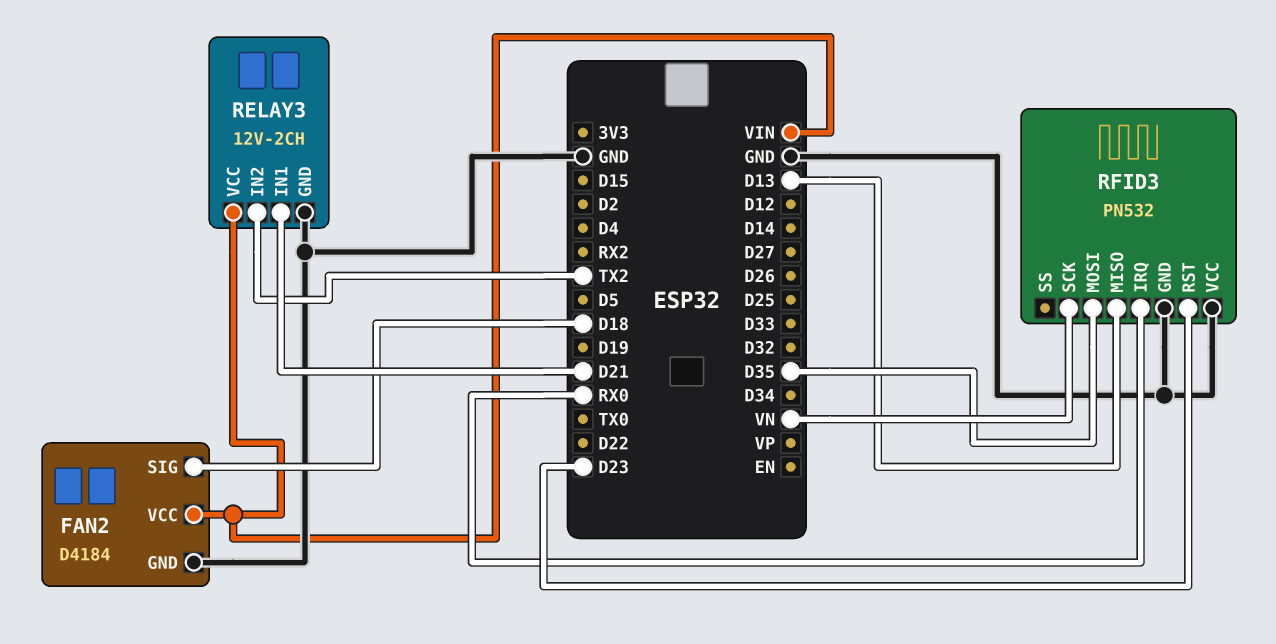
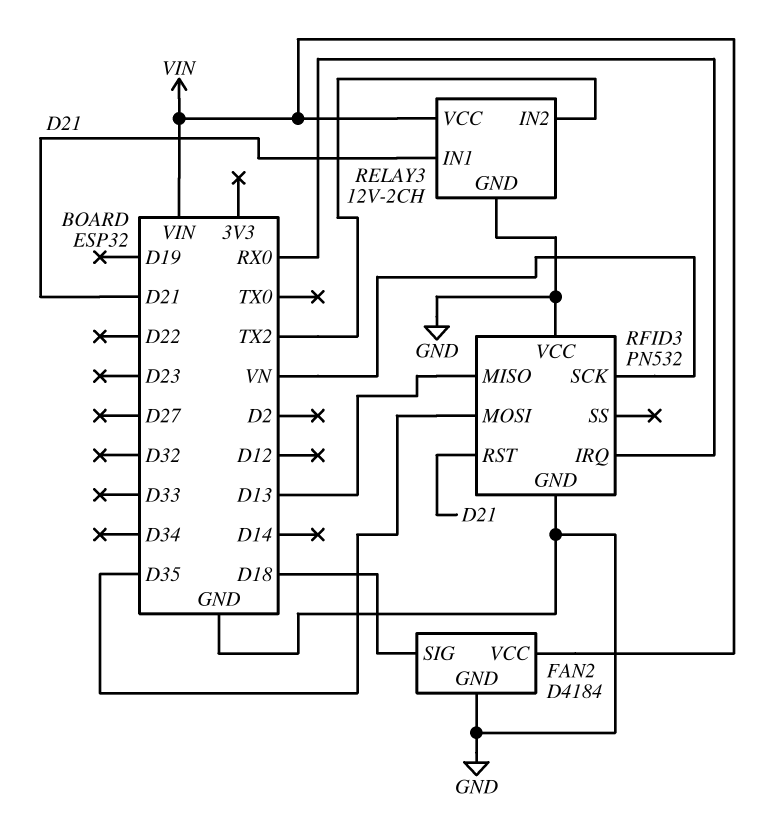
RFID3 pin RST: D23 -> D21

